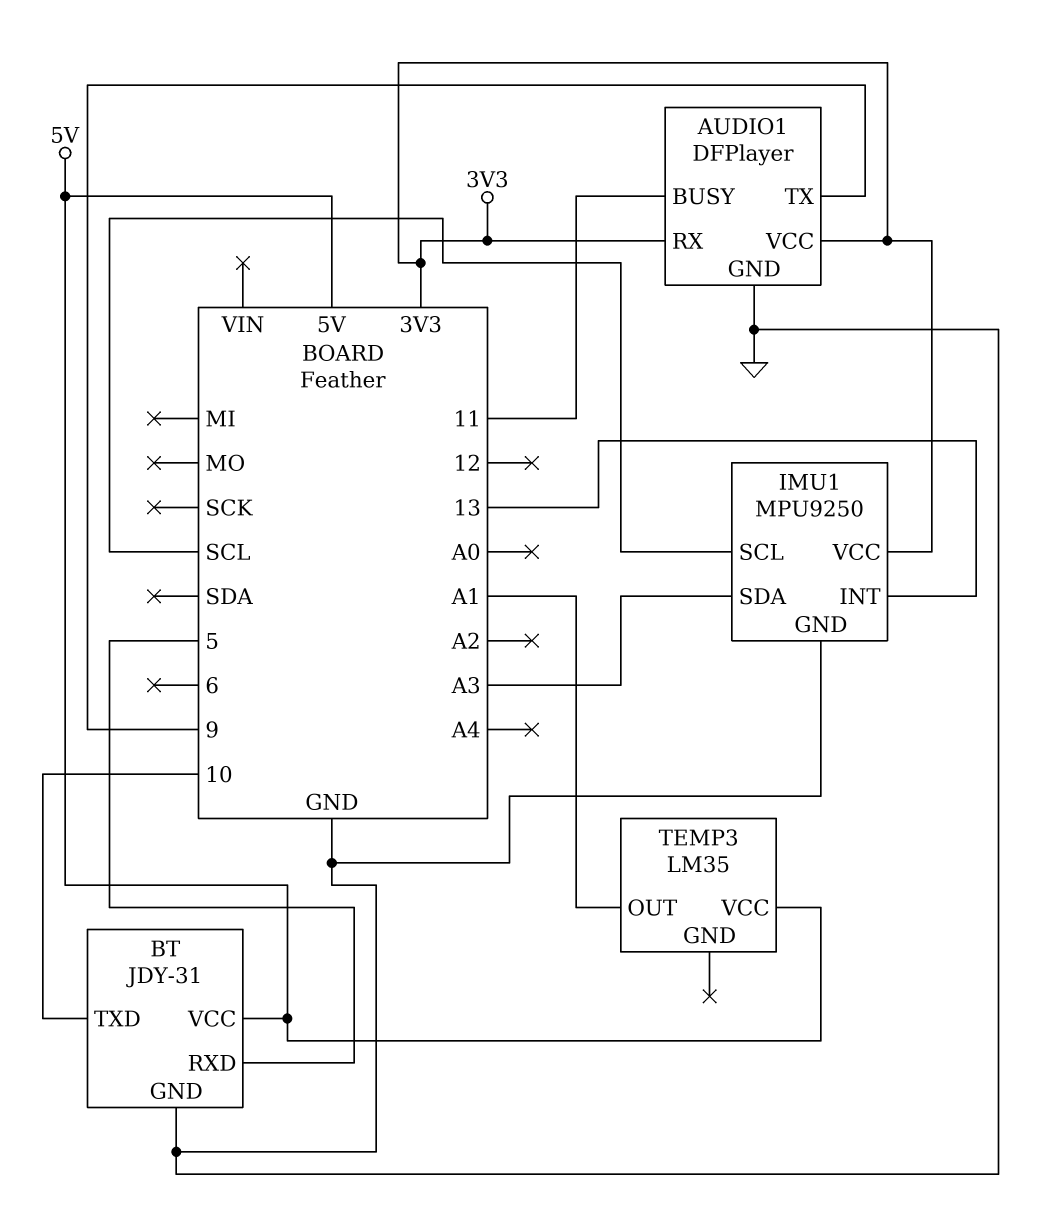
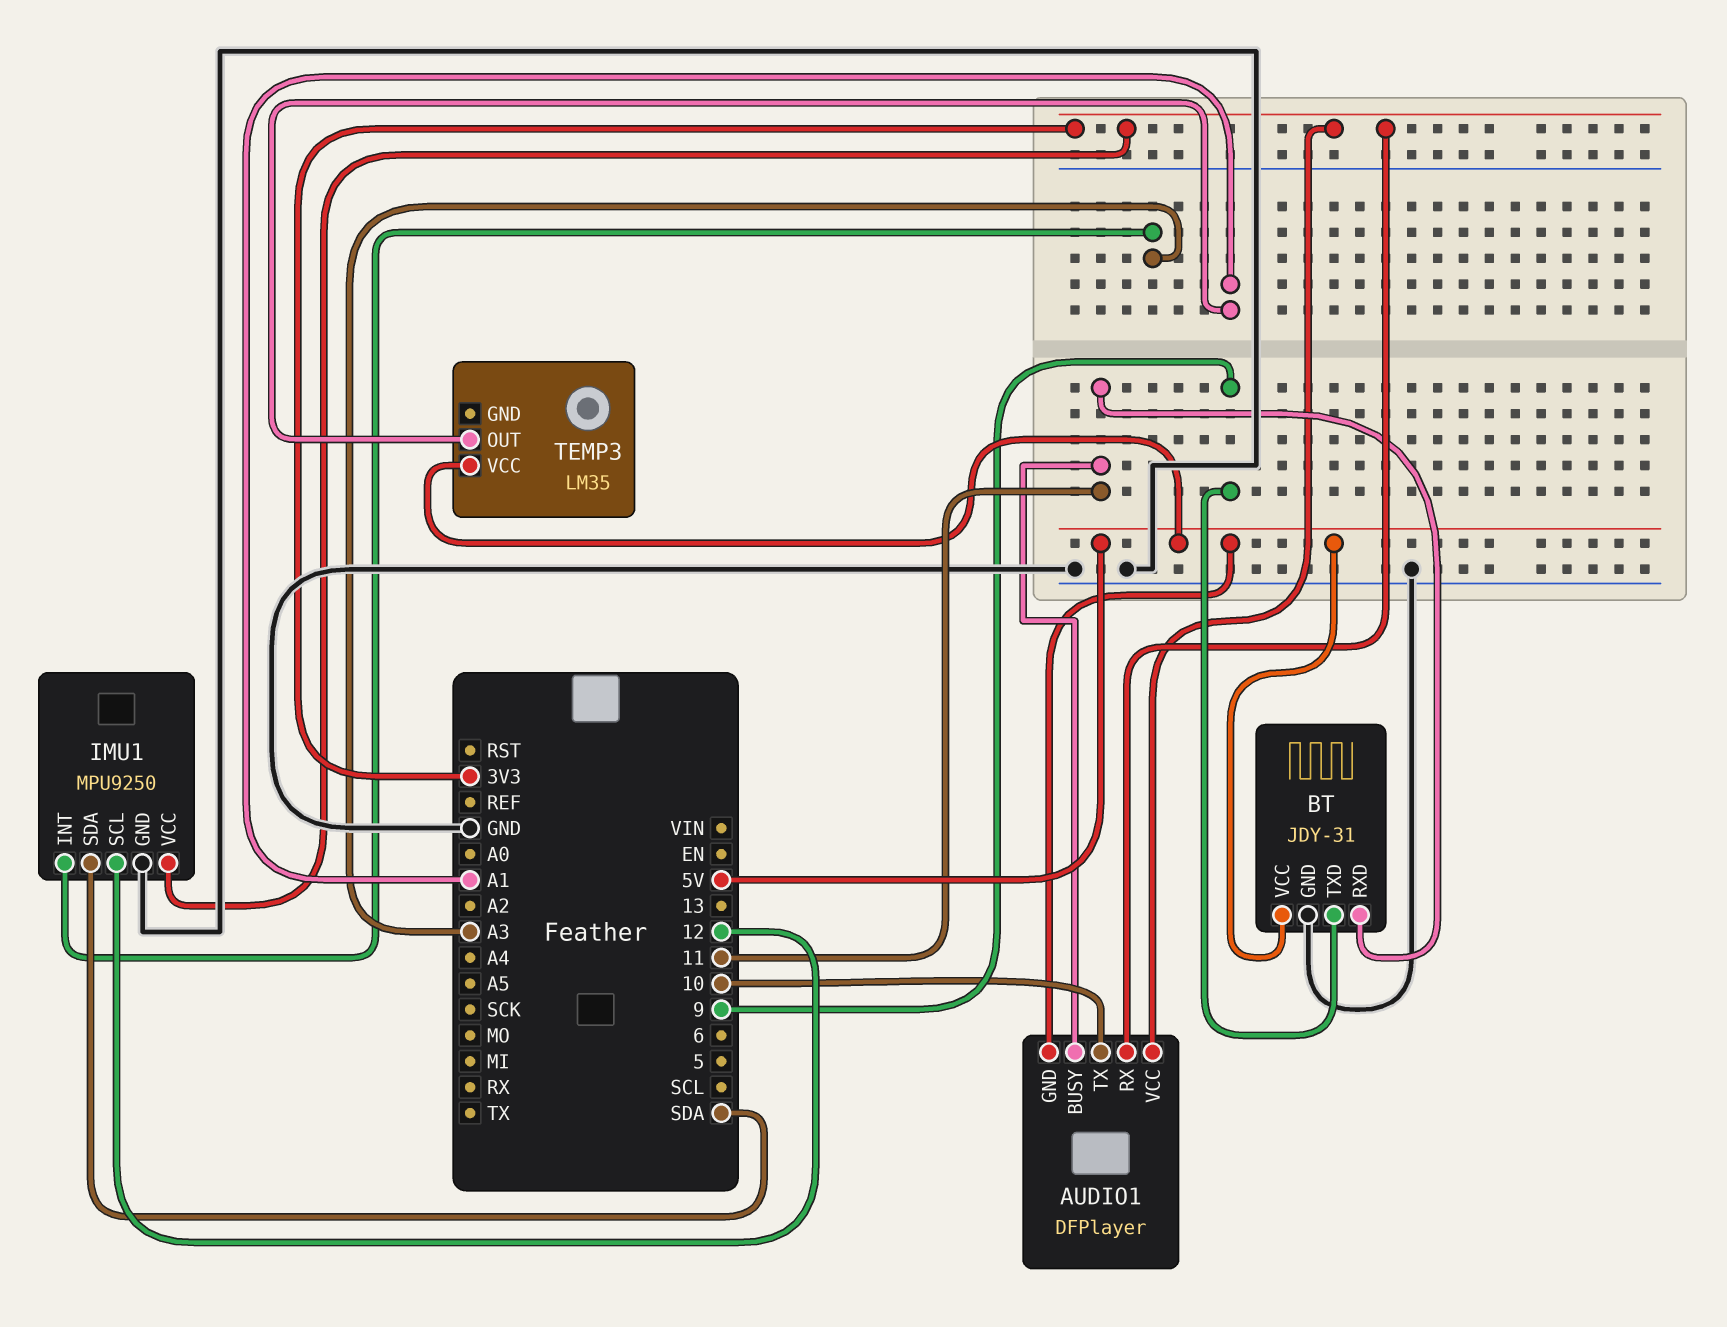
AUDIO1 pin GND: GND -> 5V
AUDIO1 pin TX: 9 -> 10
BT pin RXD: 5 -> 11
BT pin TXD: 10 -> 9
IMU1 pin INT: 13 -> A3
IMU1 pin SCL: SCL -> 12
IMU1 pin SDA: A3 -> SDA

